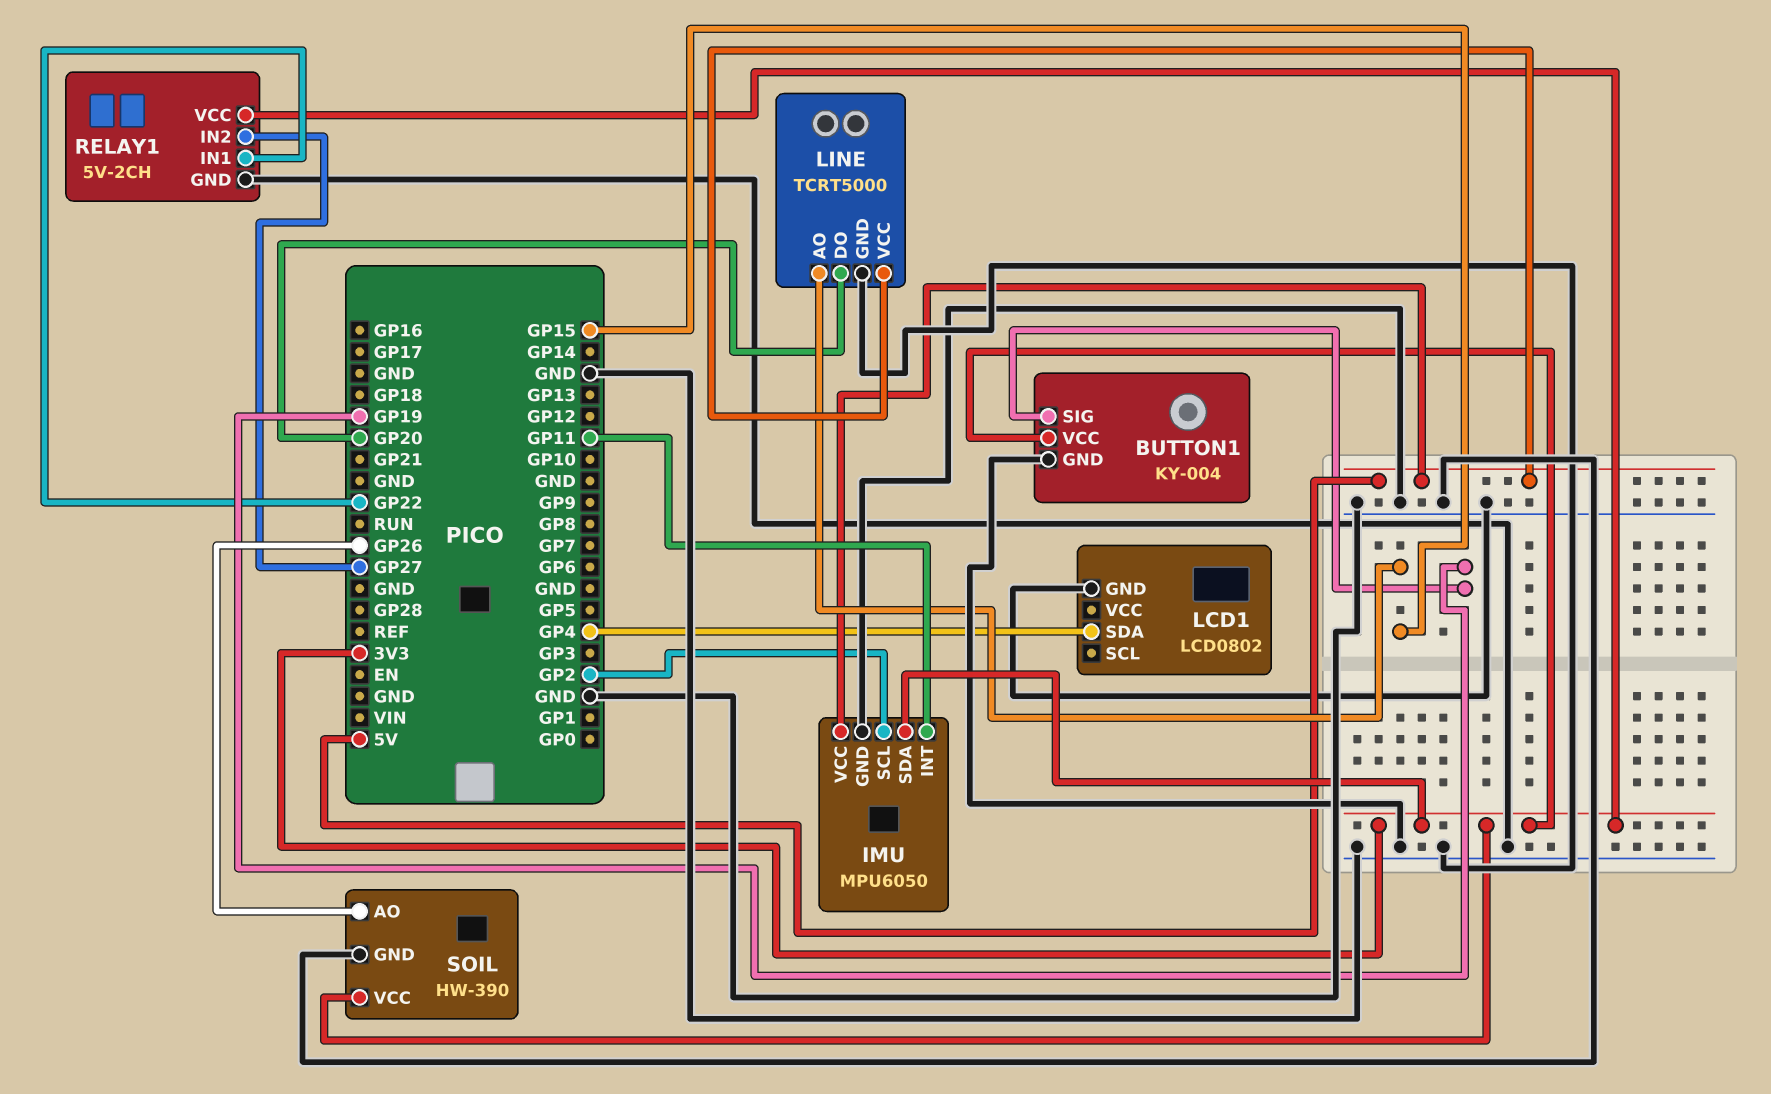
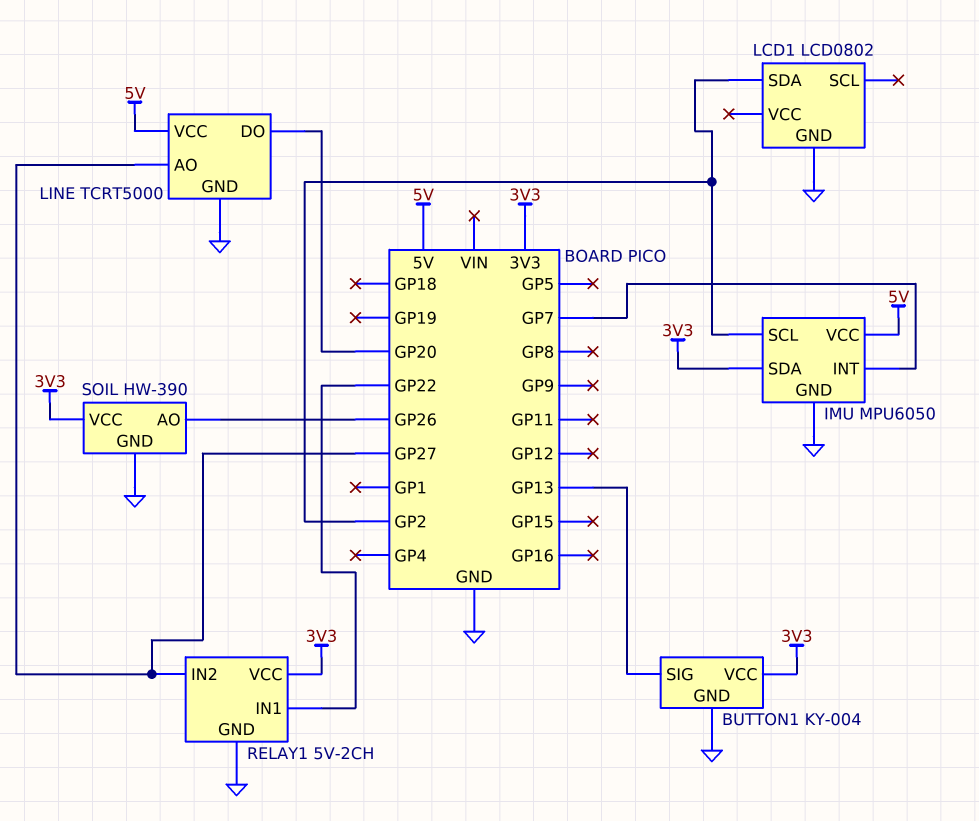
BUTTON1 pin SIG: GP19 -> GP13
IMU pin INT: GP11 -> GP7
LCD1 pin SDA: GP4 -> GP2
LINE pin AO: GP15 -> GP27

